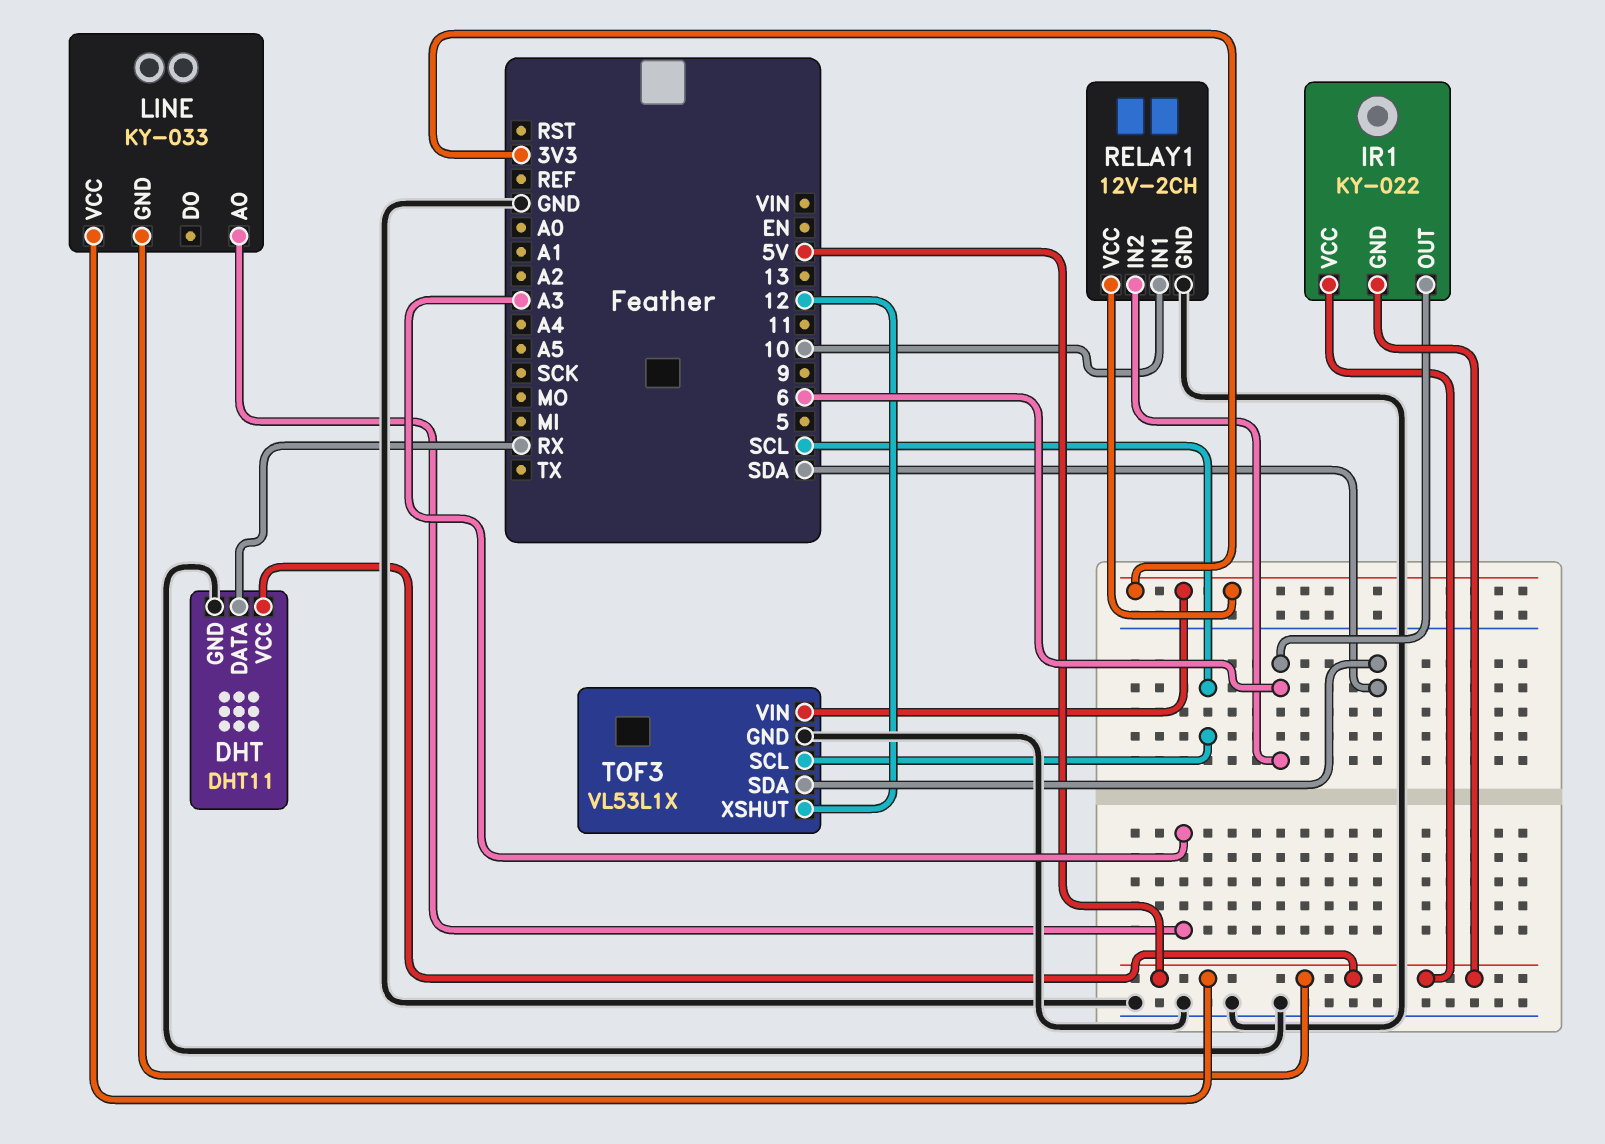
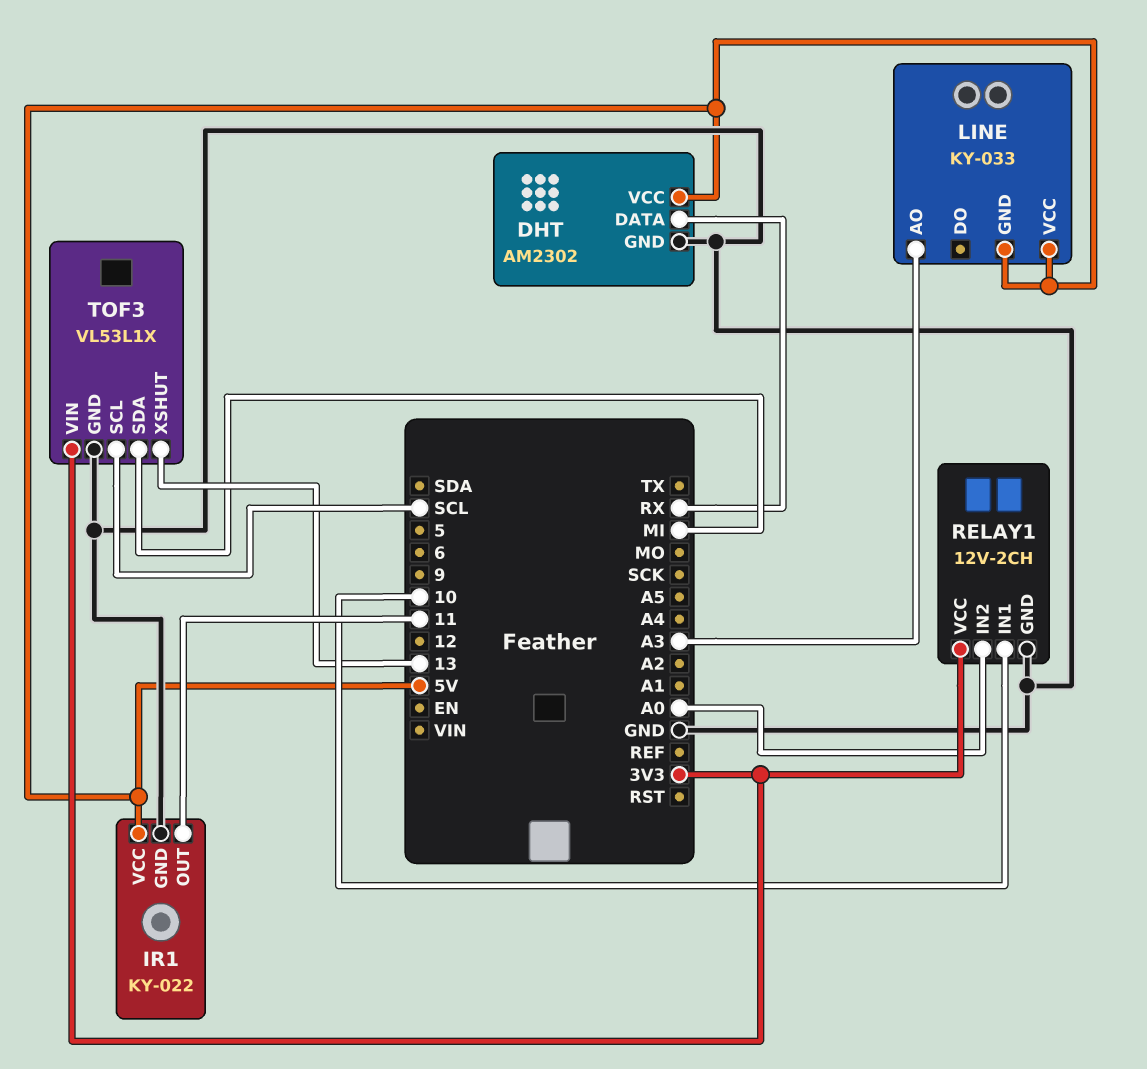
DHT: DHT11 -> AM2302
IR1 pin GND: 5V -> GND
IR1 pin OUT: 6 -> 11
RELAY1 pin IN2: 6 -> A0
TOF3 pin SDA: SDA -> MI
TOF3 pin XSHUT: 12 -> 13

